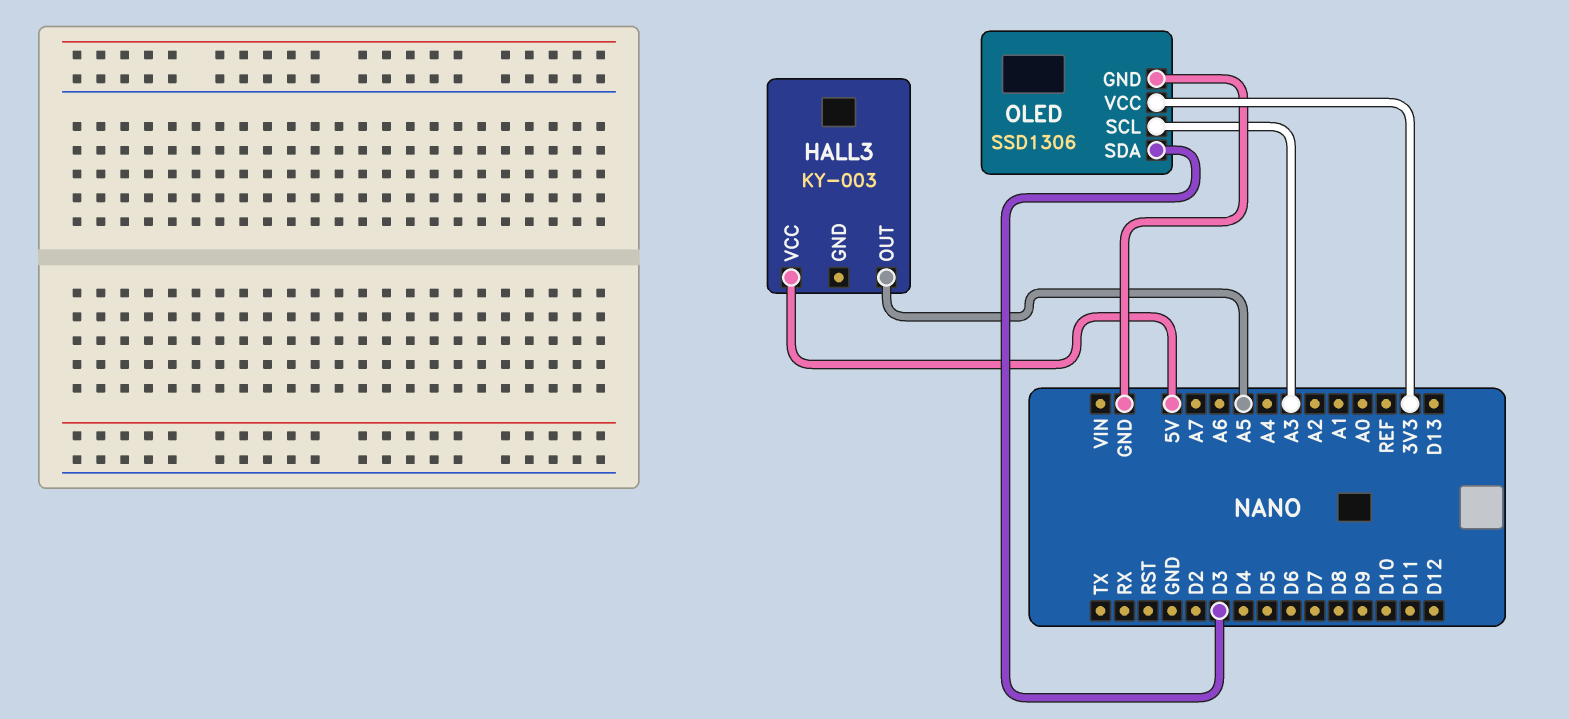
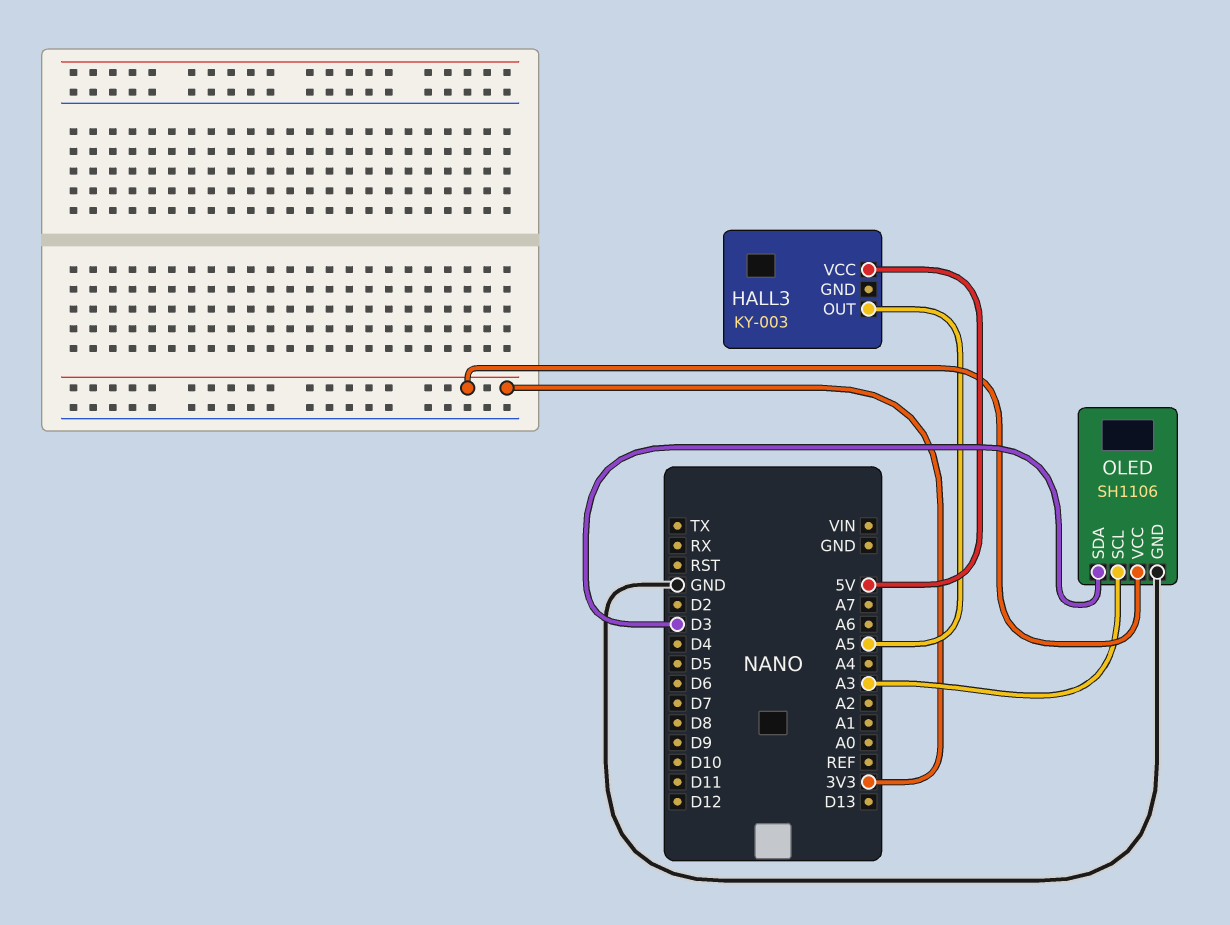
OLED: SSD1306 -> SH1106

